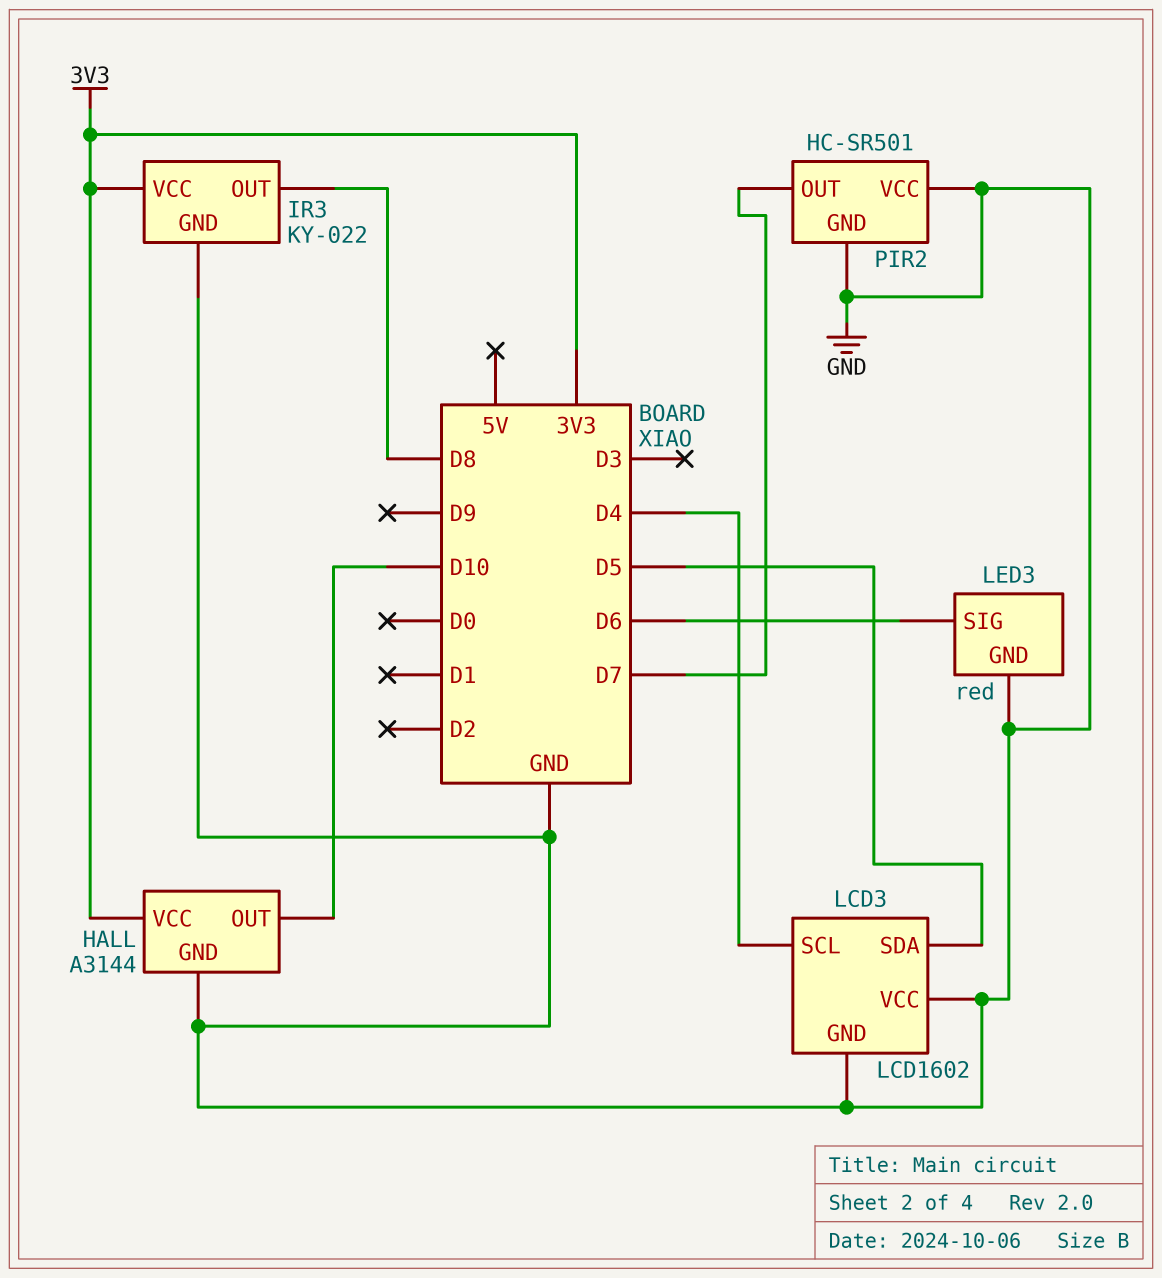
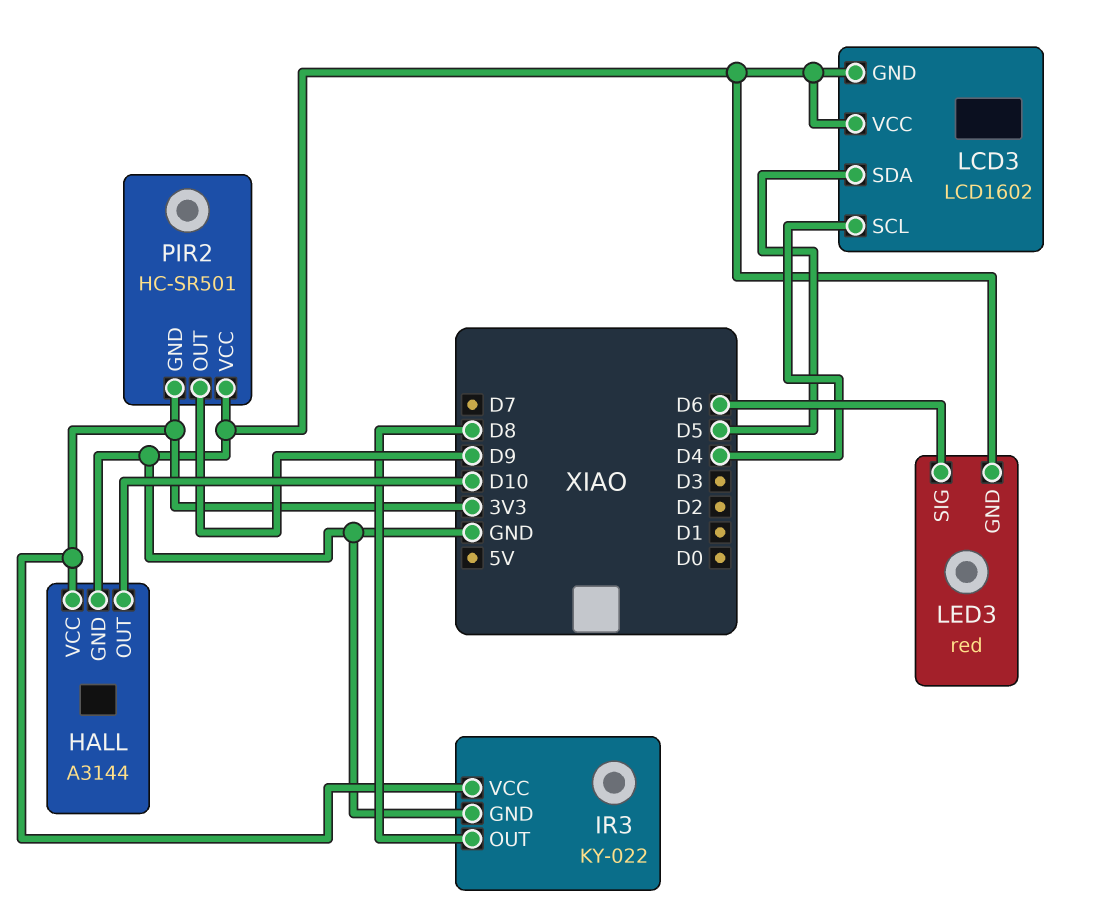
PIR2 pin GND: GND -> 3V3
PIR2 pin OUT: D7 -> D9

